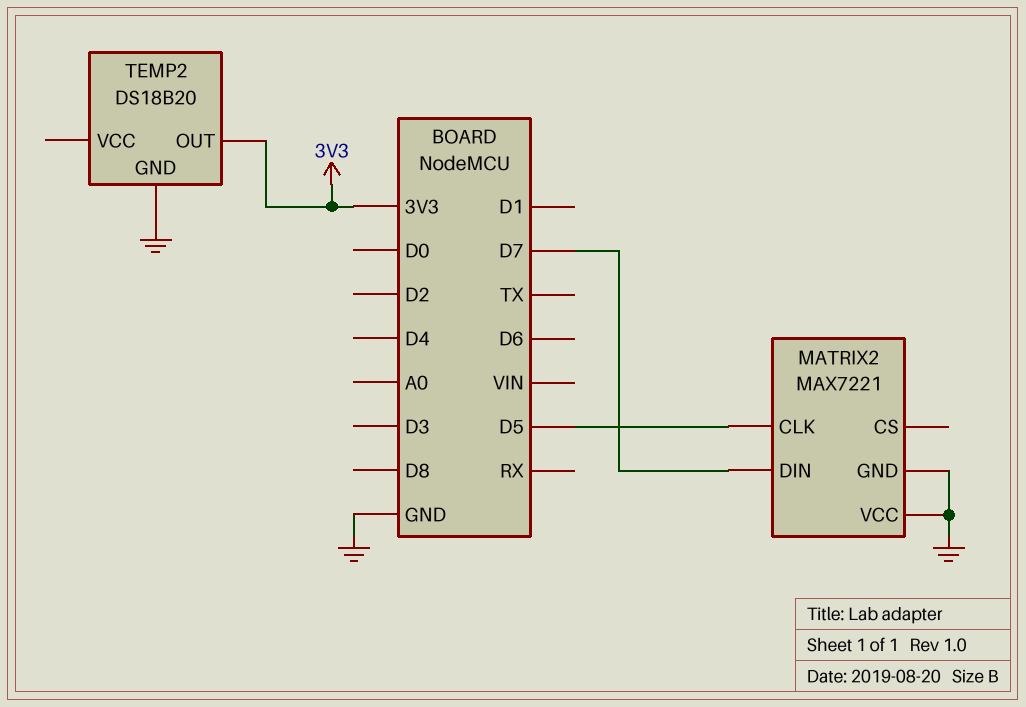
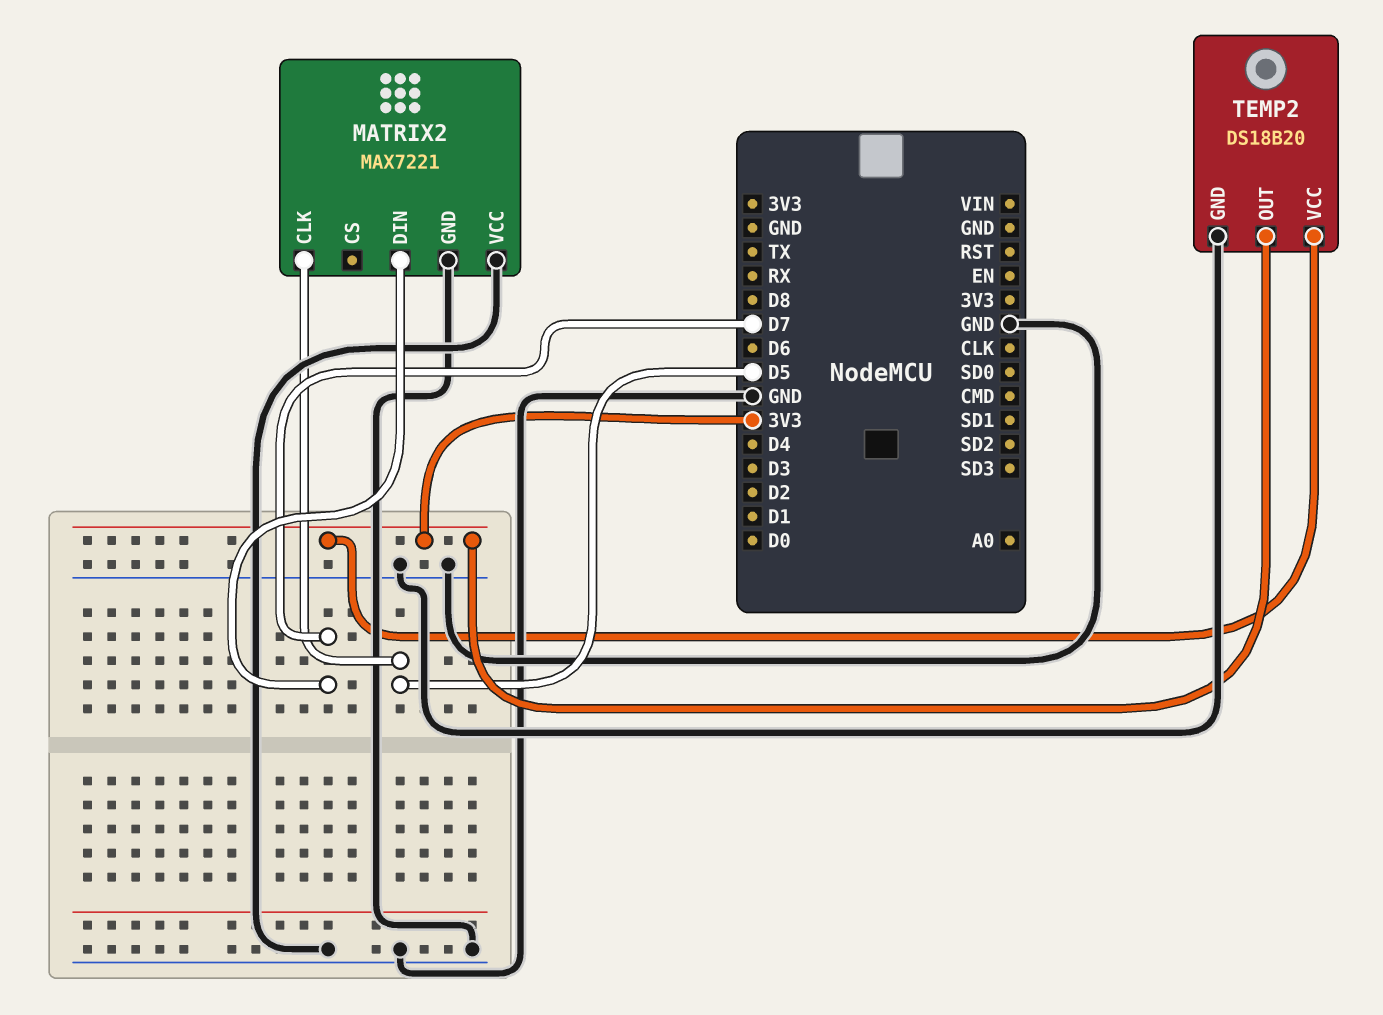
TEMP2 pin VCC: none -> 3V3

